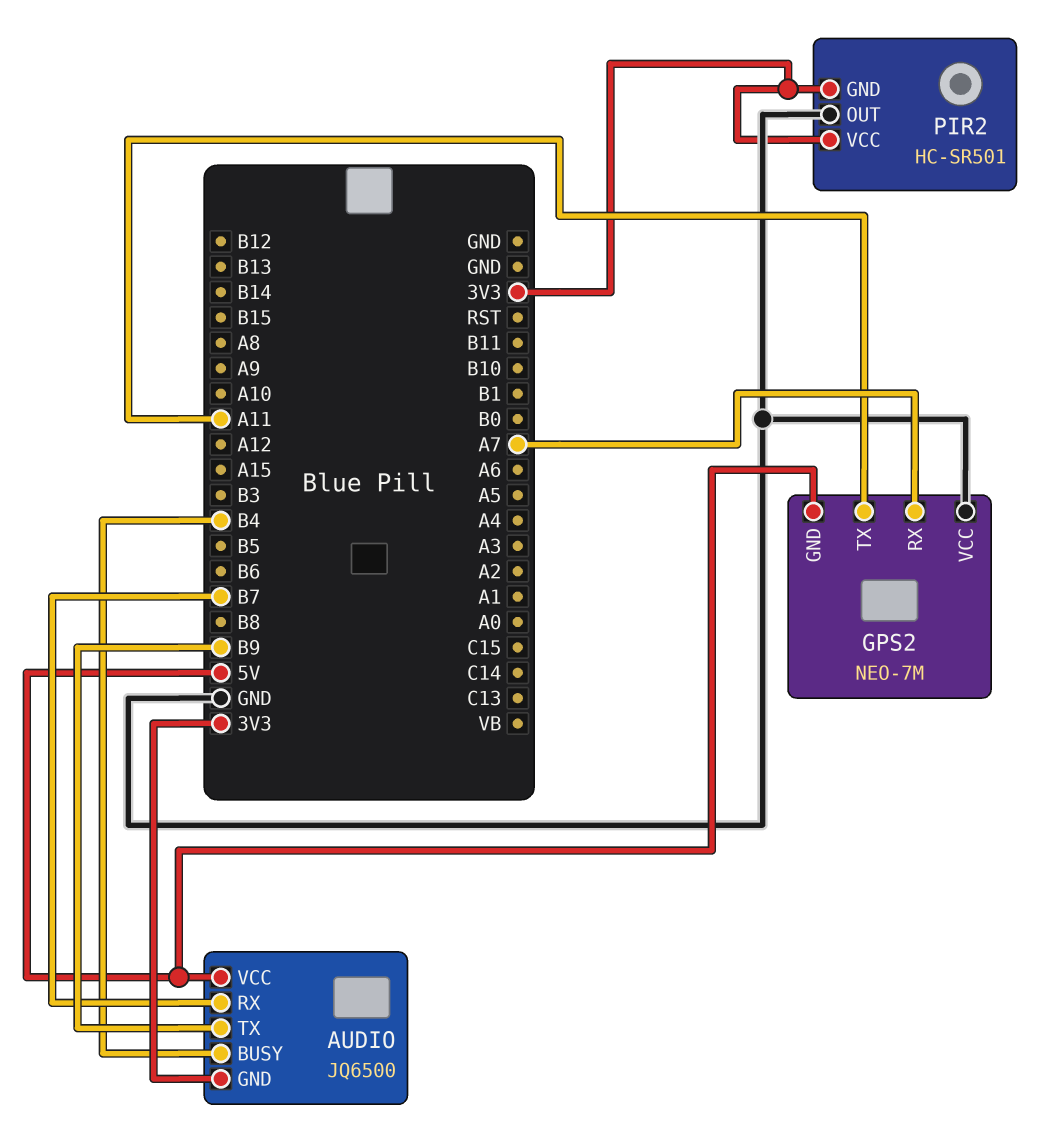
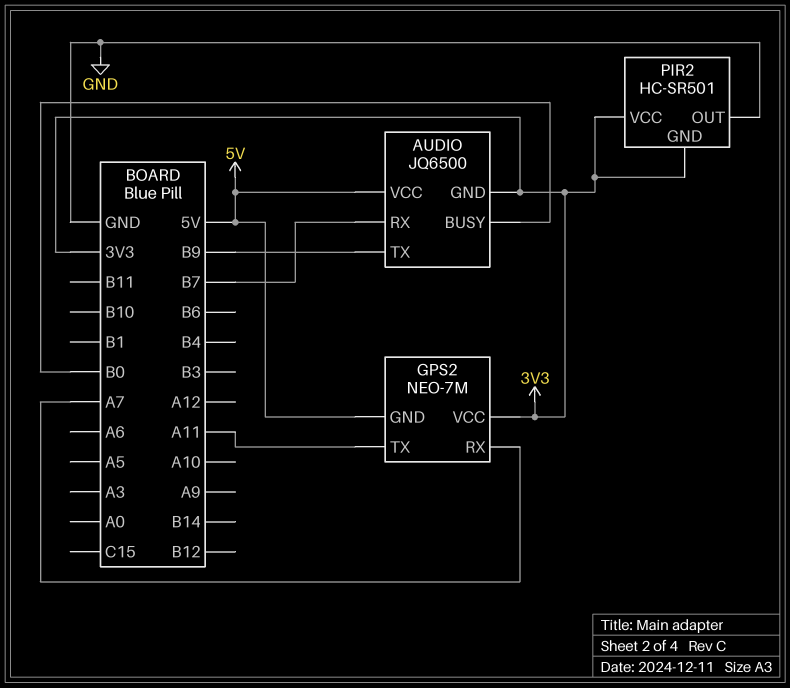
AUDIO pin BUSY: B4 -> B0
GPS2 pin VCC: GND -> 3V3

